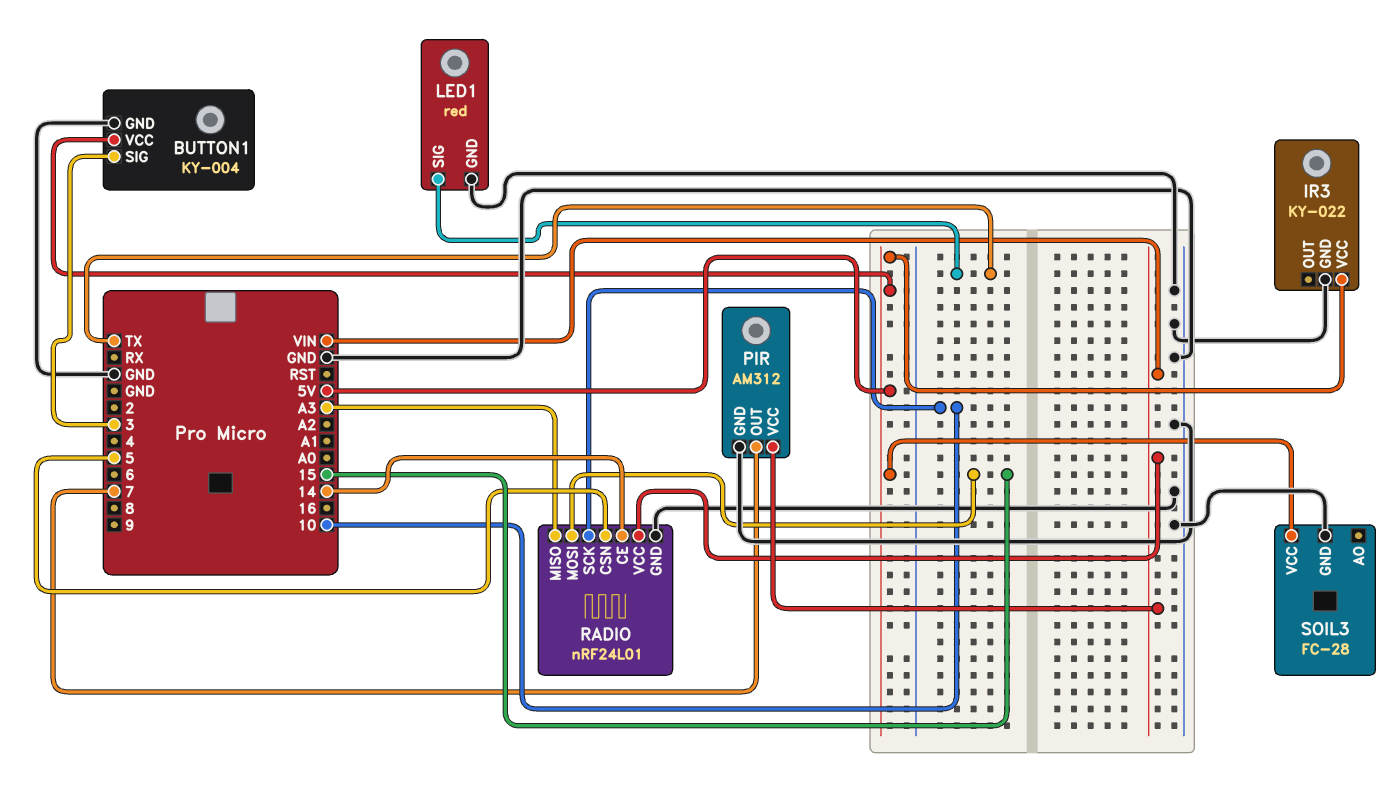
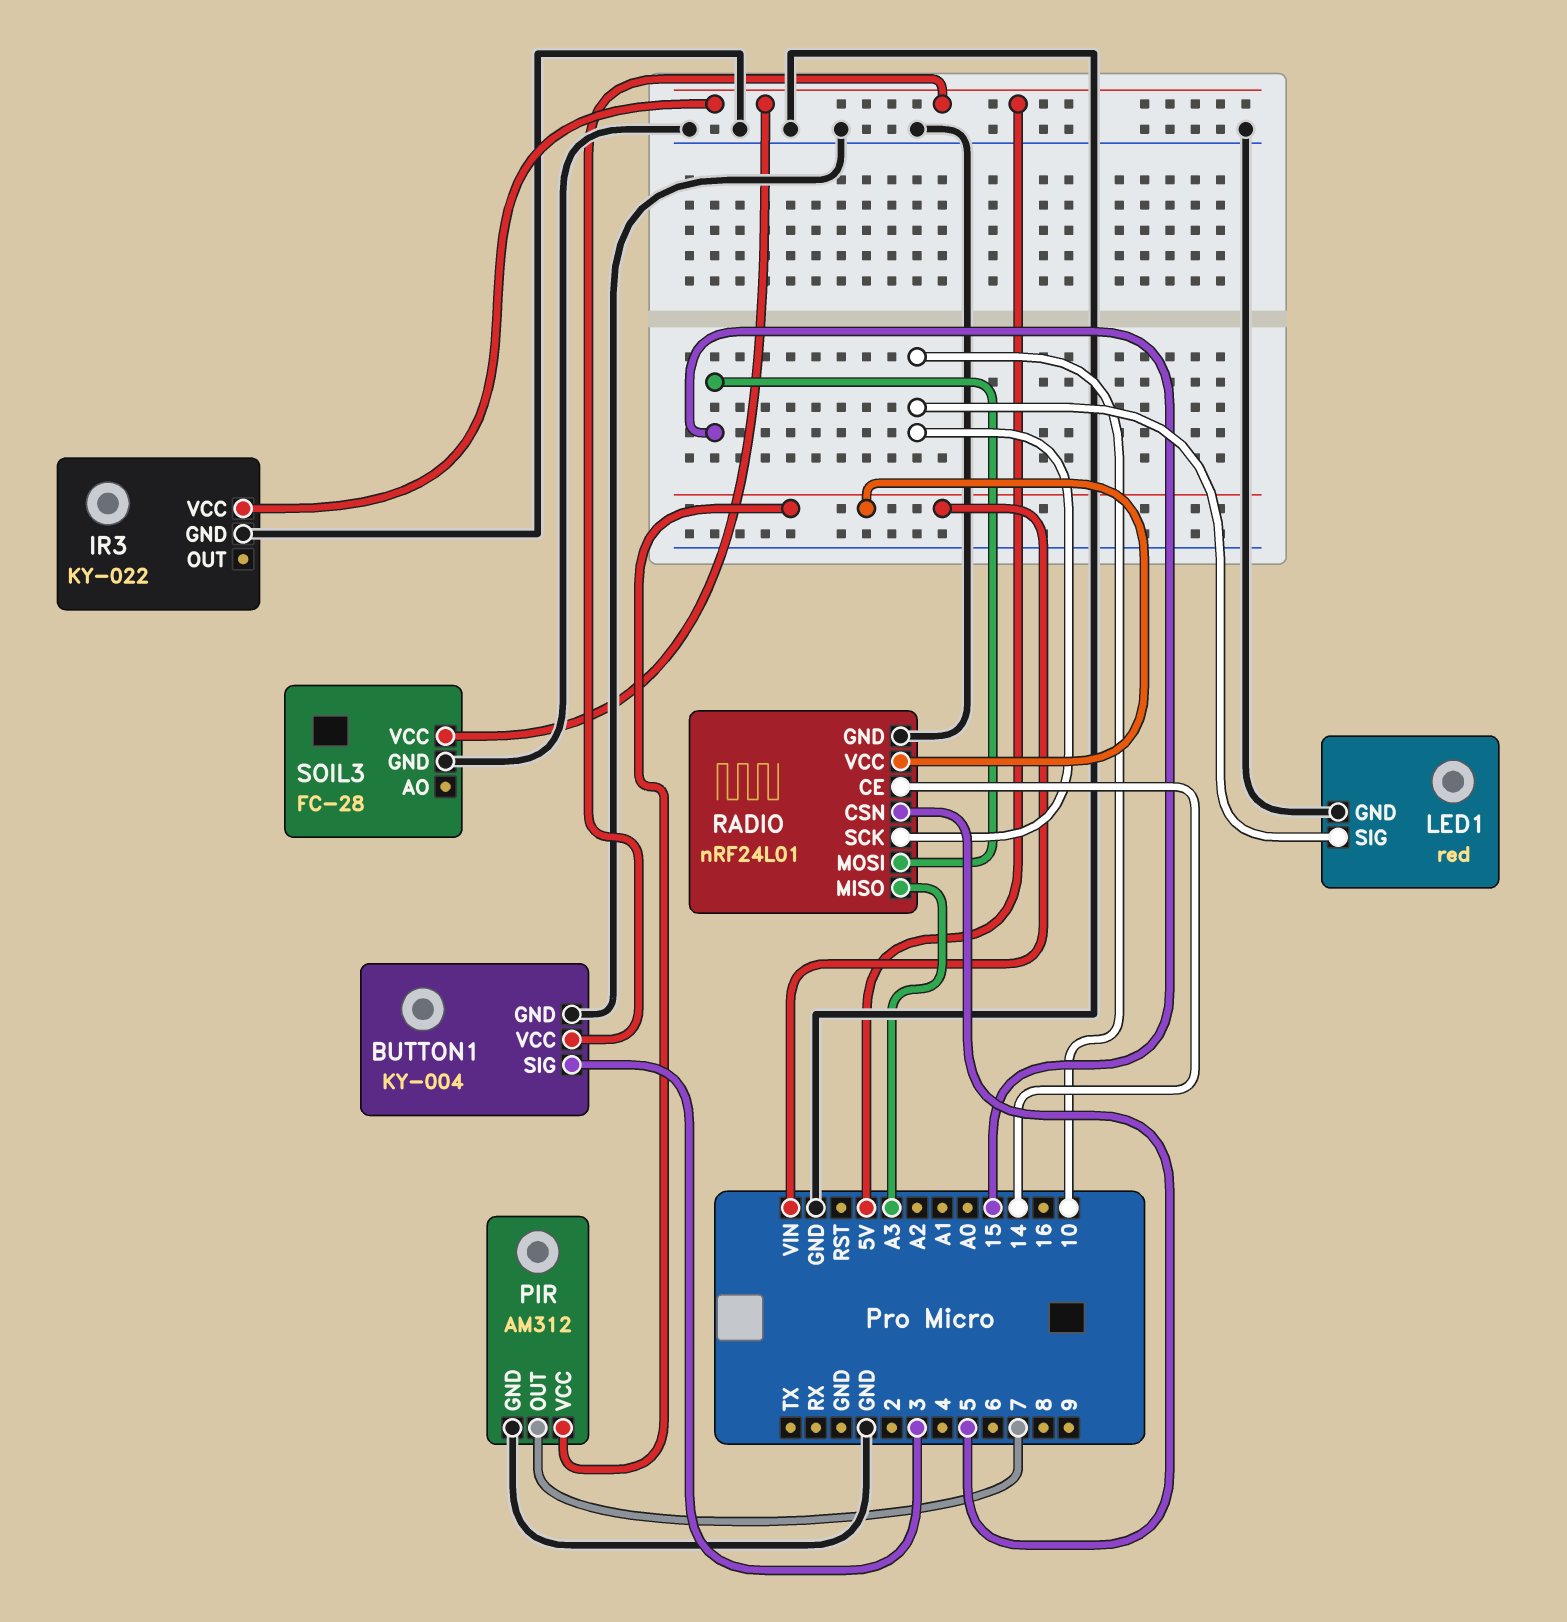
LED1 pin SIG: TX -> 10

